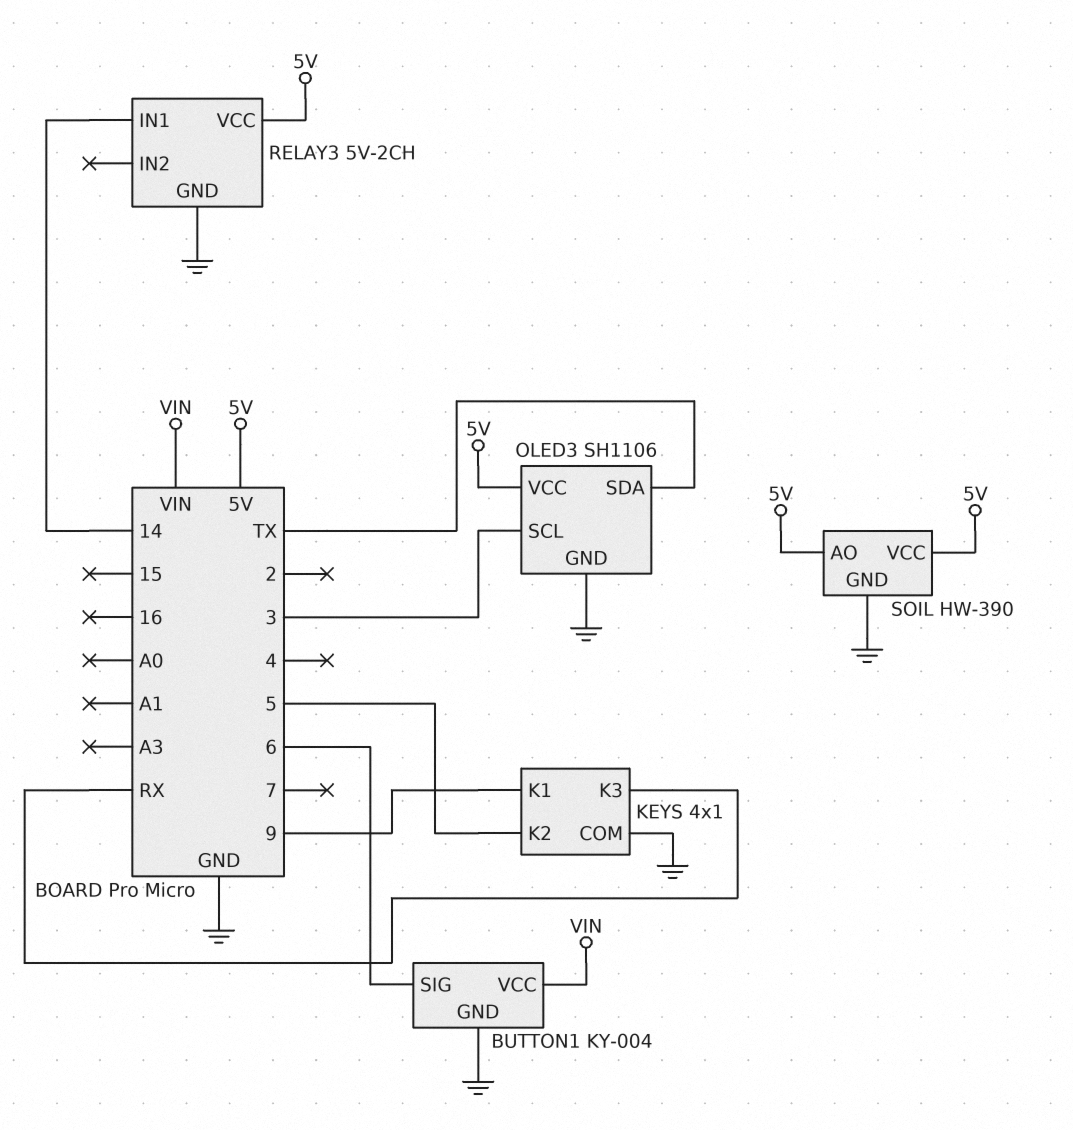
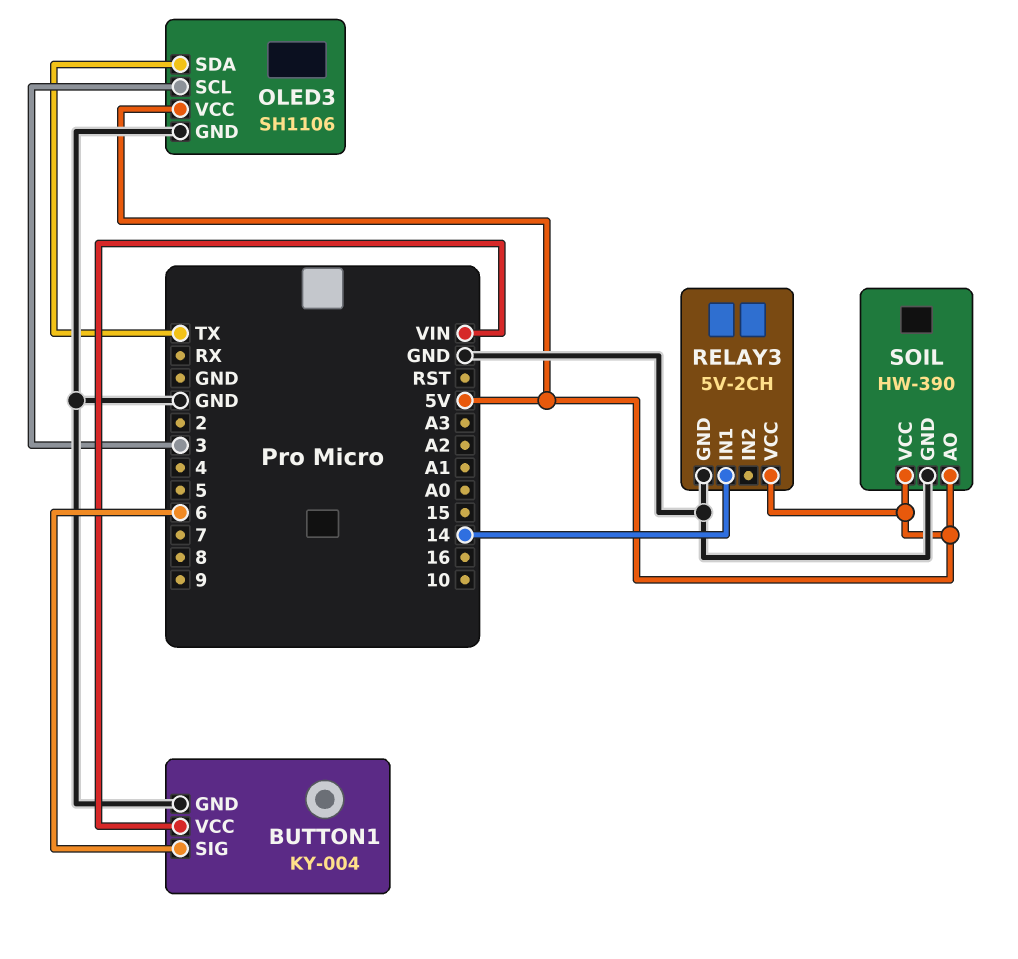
KEYS: 4x1 -> none
KEYS pin COM: GND -> none
KEYS pin K1: 9 -> none
KEYS pin K2: 5 -> none
KEYS pin K3: RX -> none

